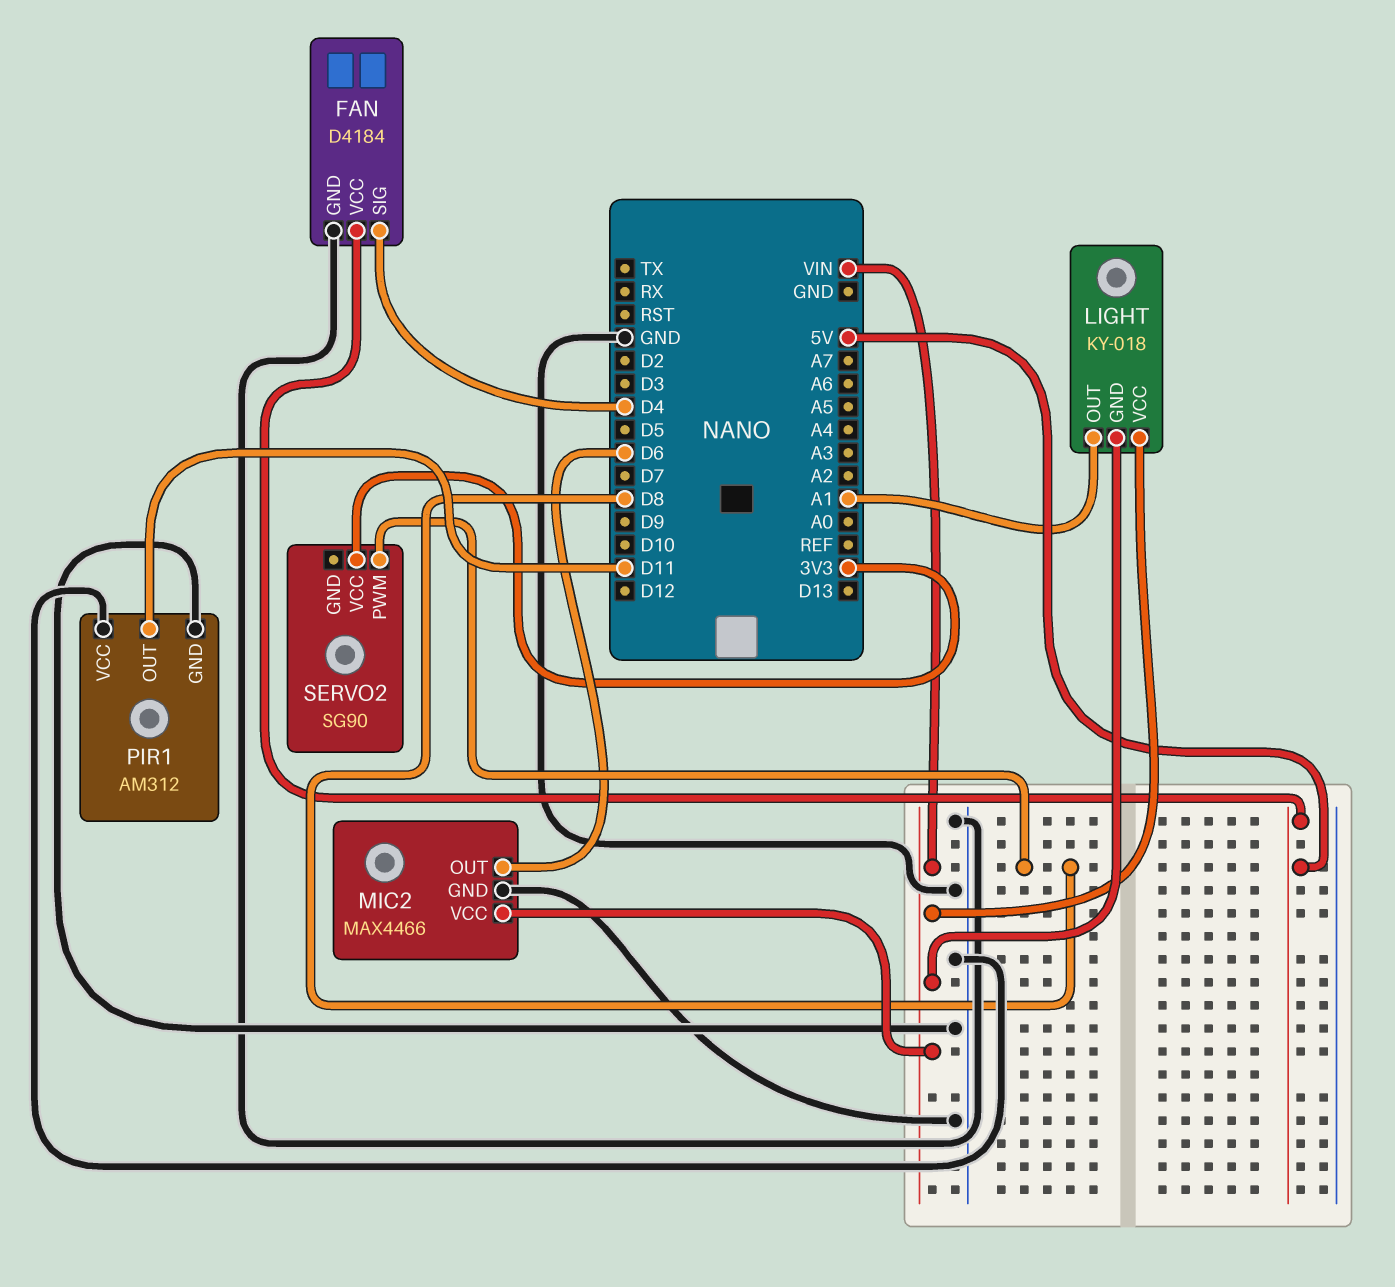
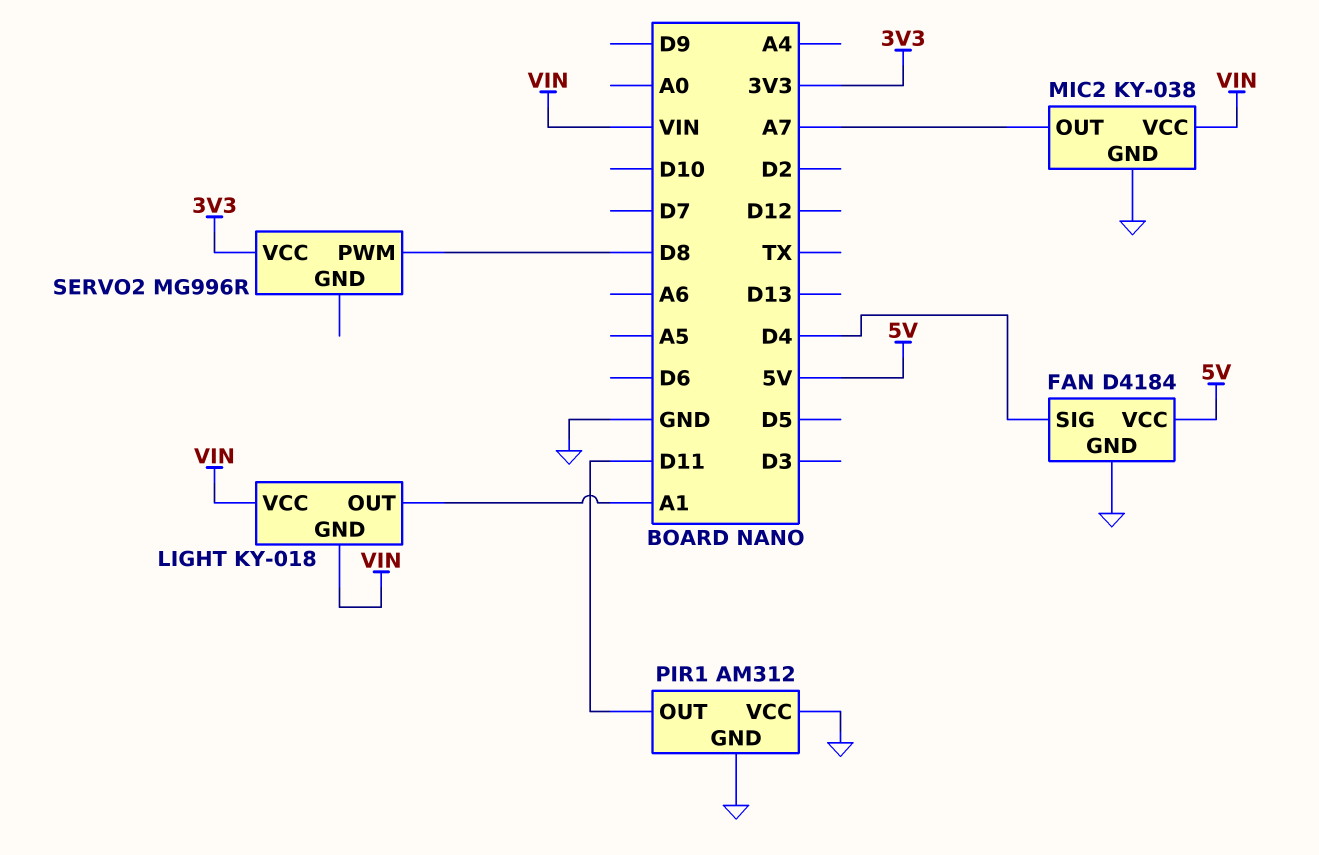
MIC2: MAX4466 -> KY-038
MIC2 pin OUT: D6 -> A7
SERVO2: SG90 -> MG996R

